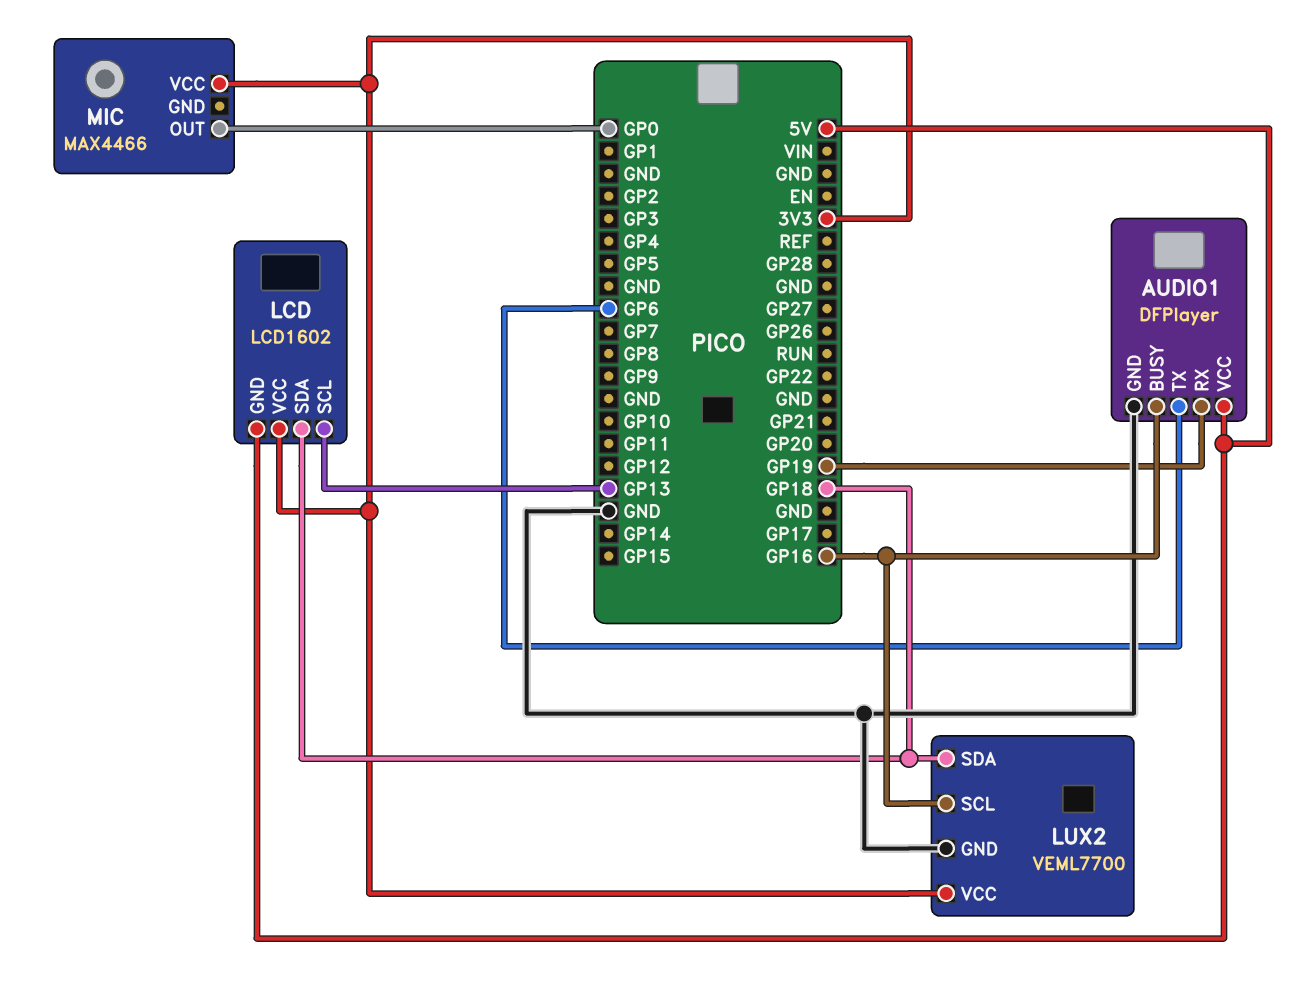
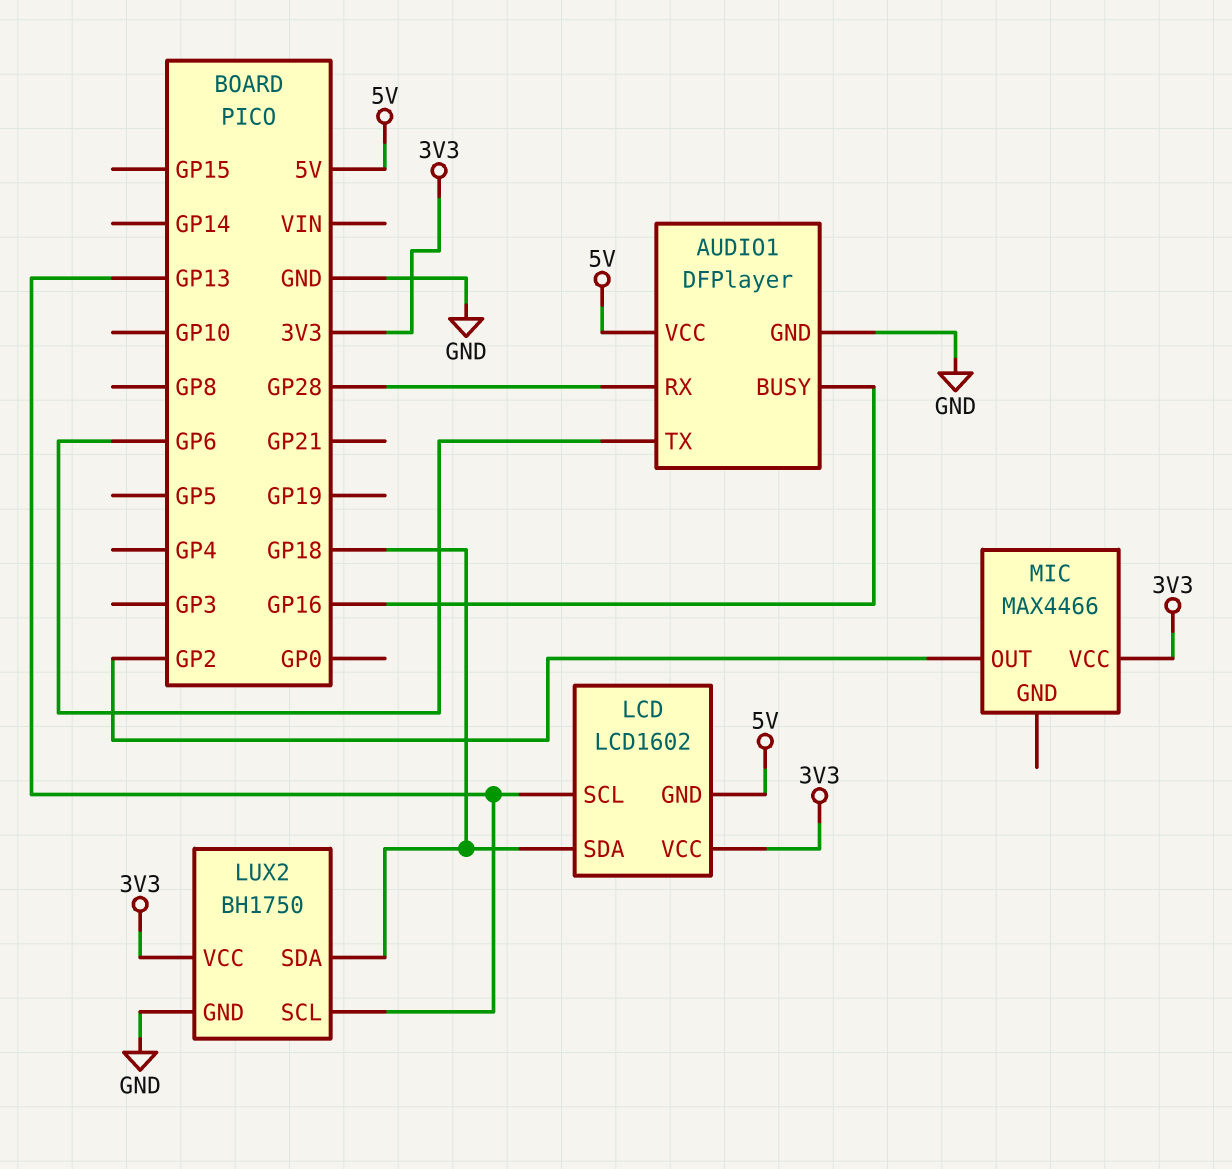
AUDIO1 pin RX: GP19 -> GP28
LUX2: VEML7700 -> BH1750
LUX2 pin SCL: GP16 -> GP13
MIC pin OUT: GP0 -> GP2

